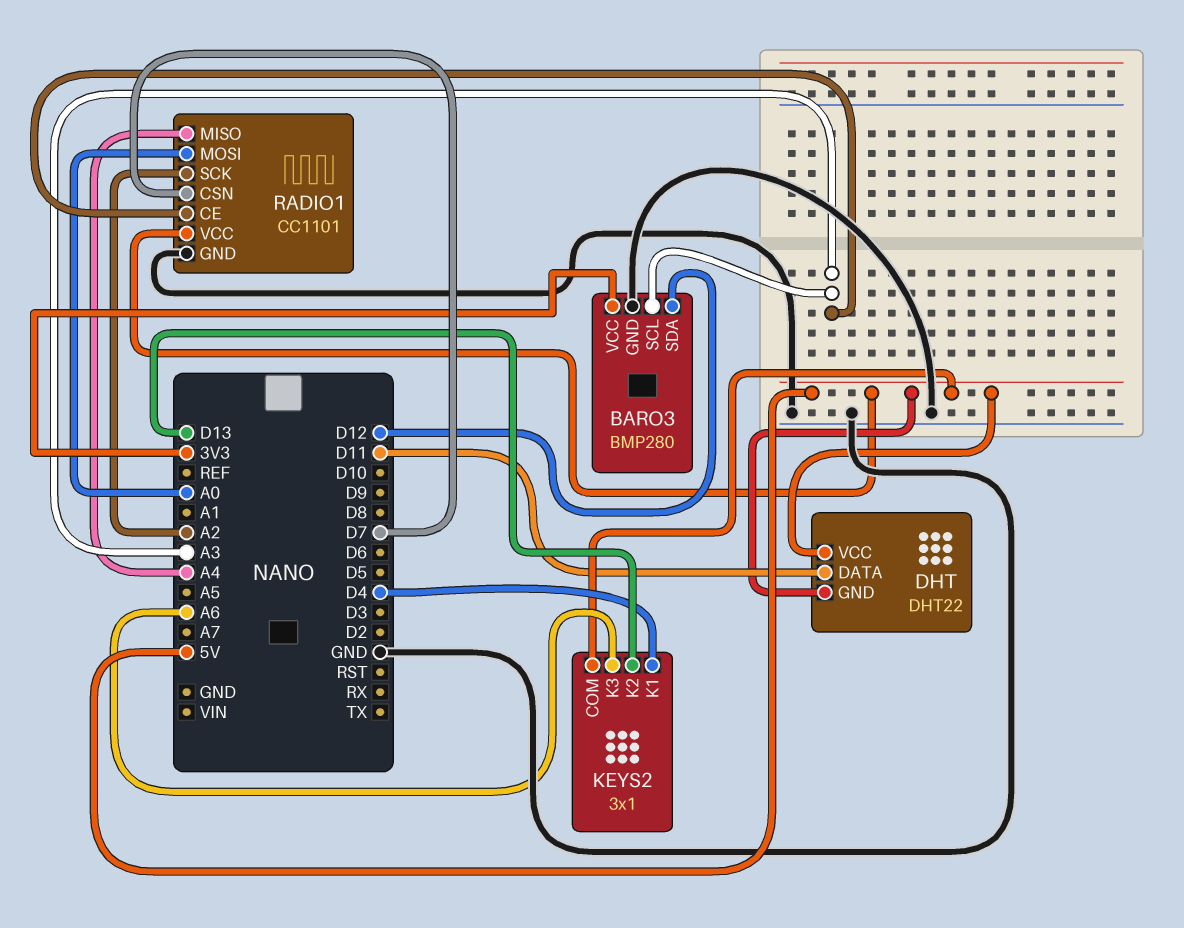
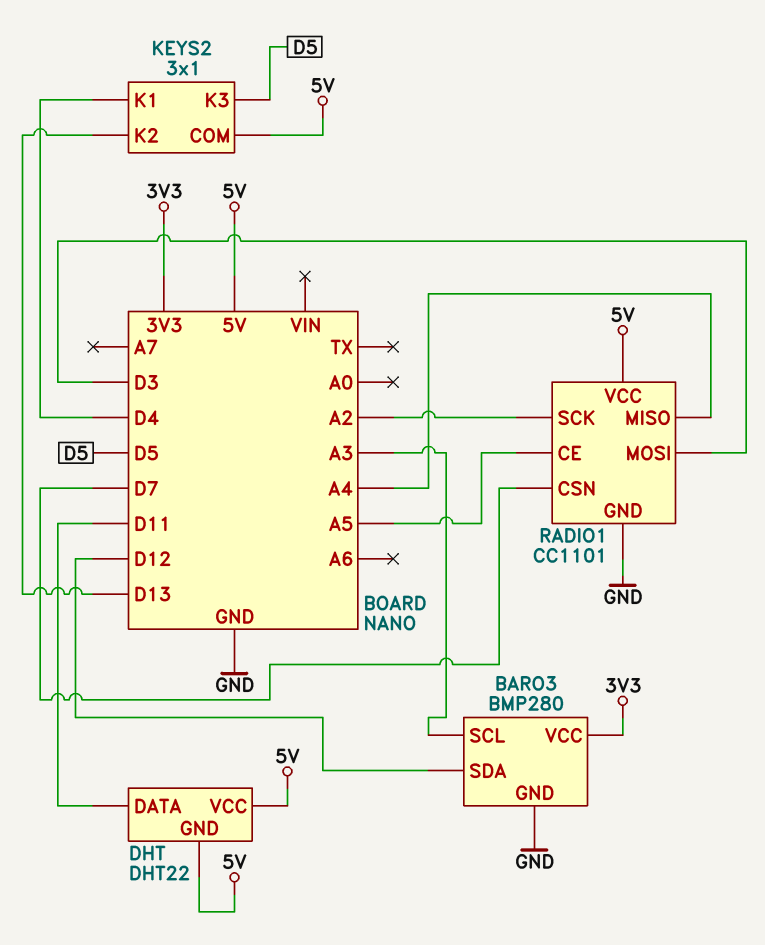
KEYS2 pin K3: A6 -> D5
RADIO1 pin CE: A3 -> A5
RADIO1 pin MOSI: A0 -> D3

